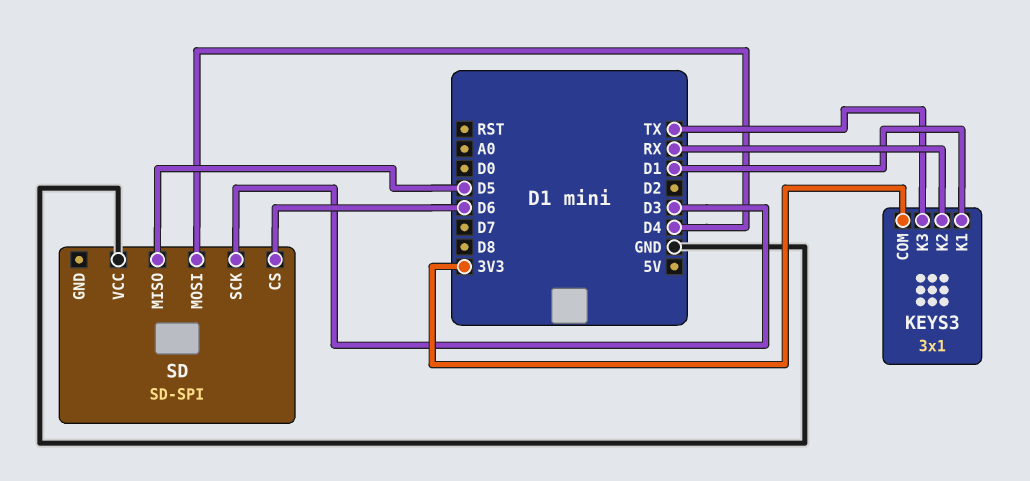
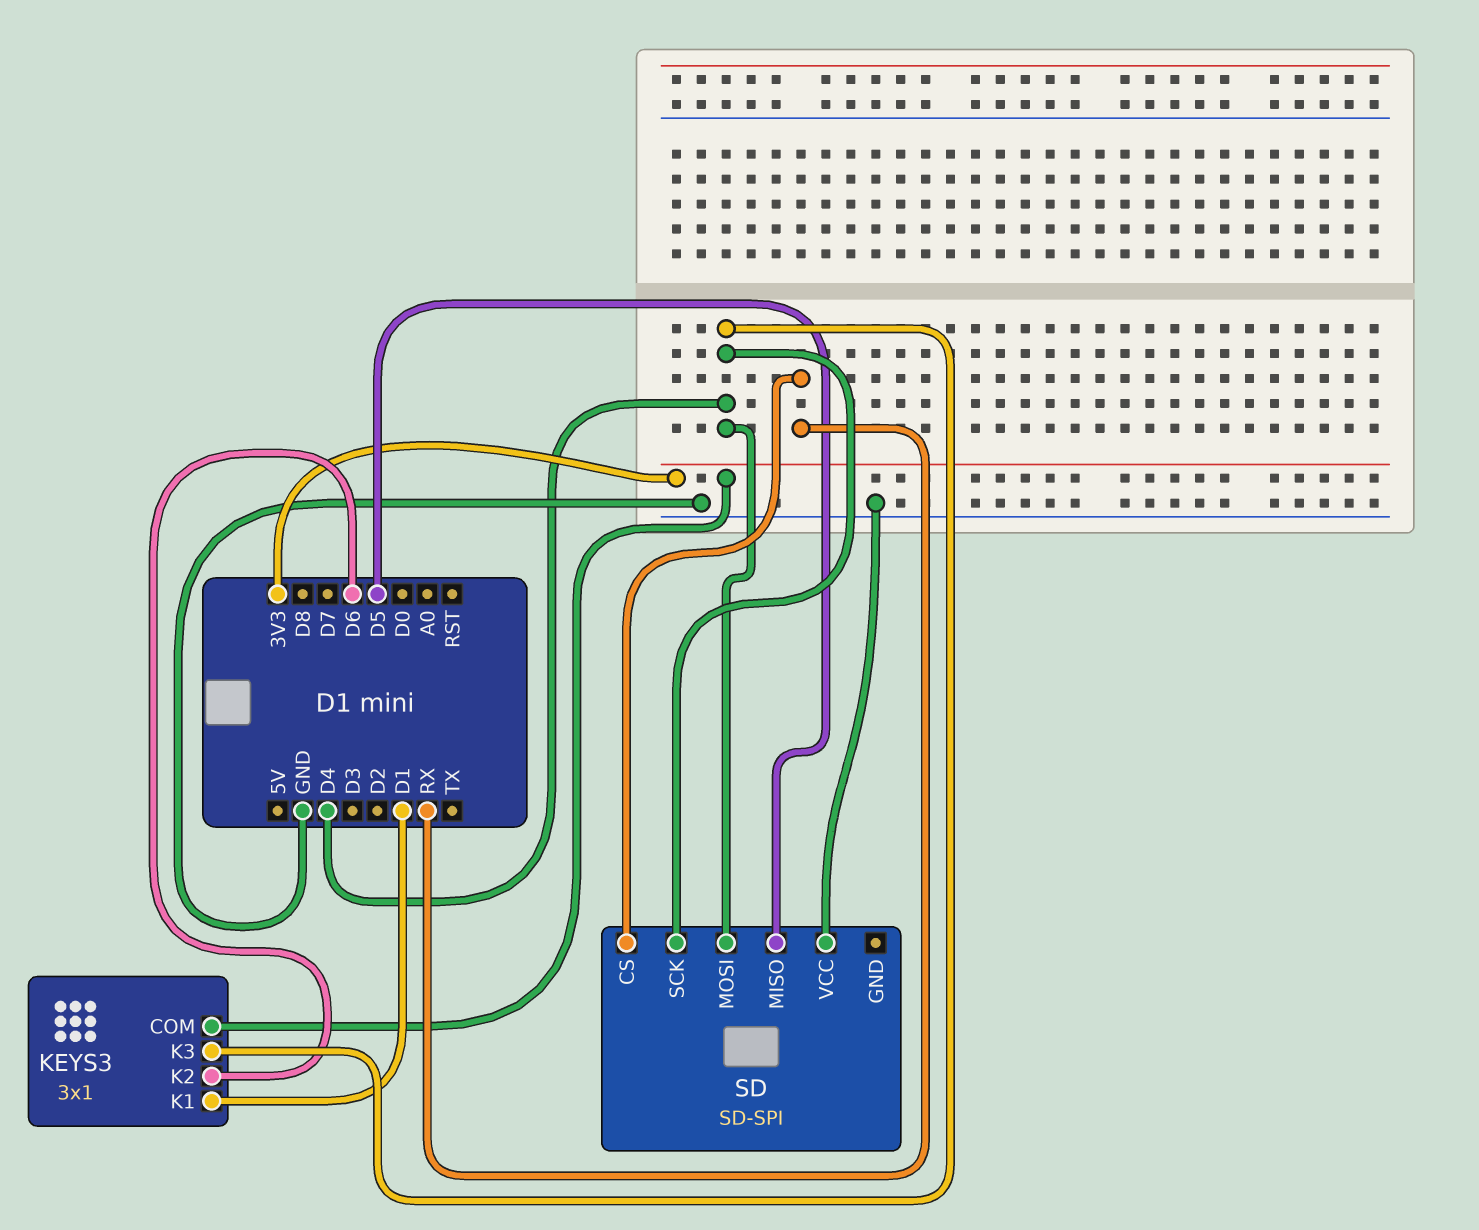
KEYS3 pin K2: RX -> D6
KEYS3 pin K3: TX -> D4
SD pin CS: D6 -> RX
SD pin SCK: D3 -> D4

